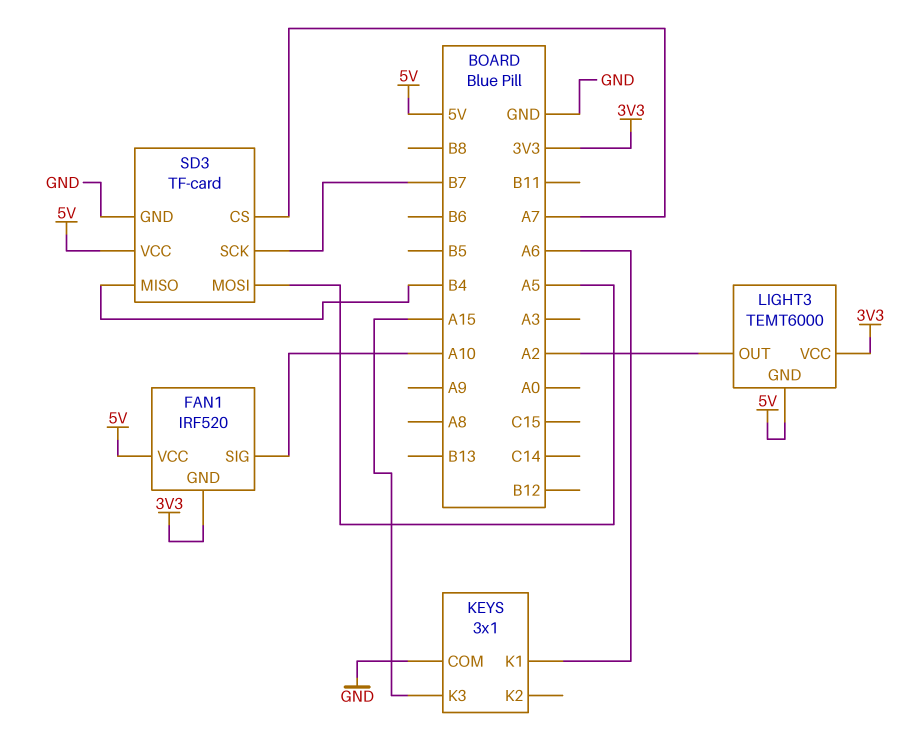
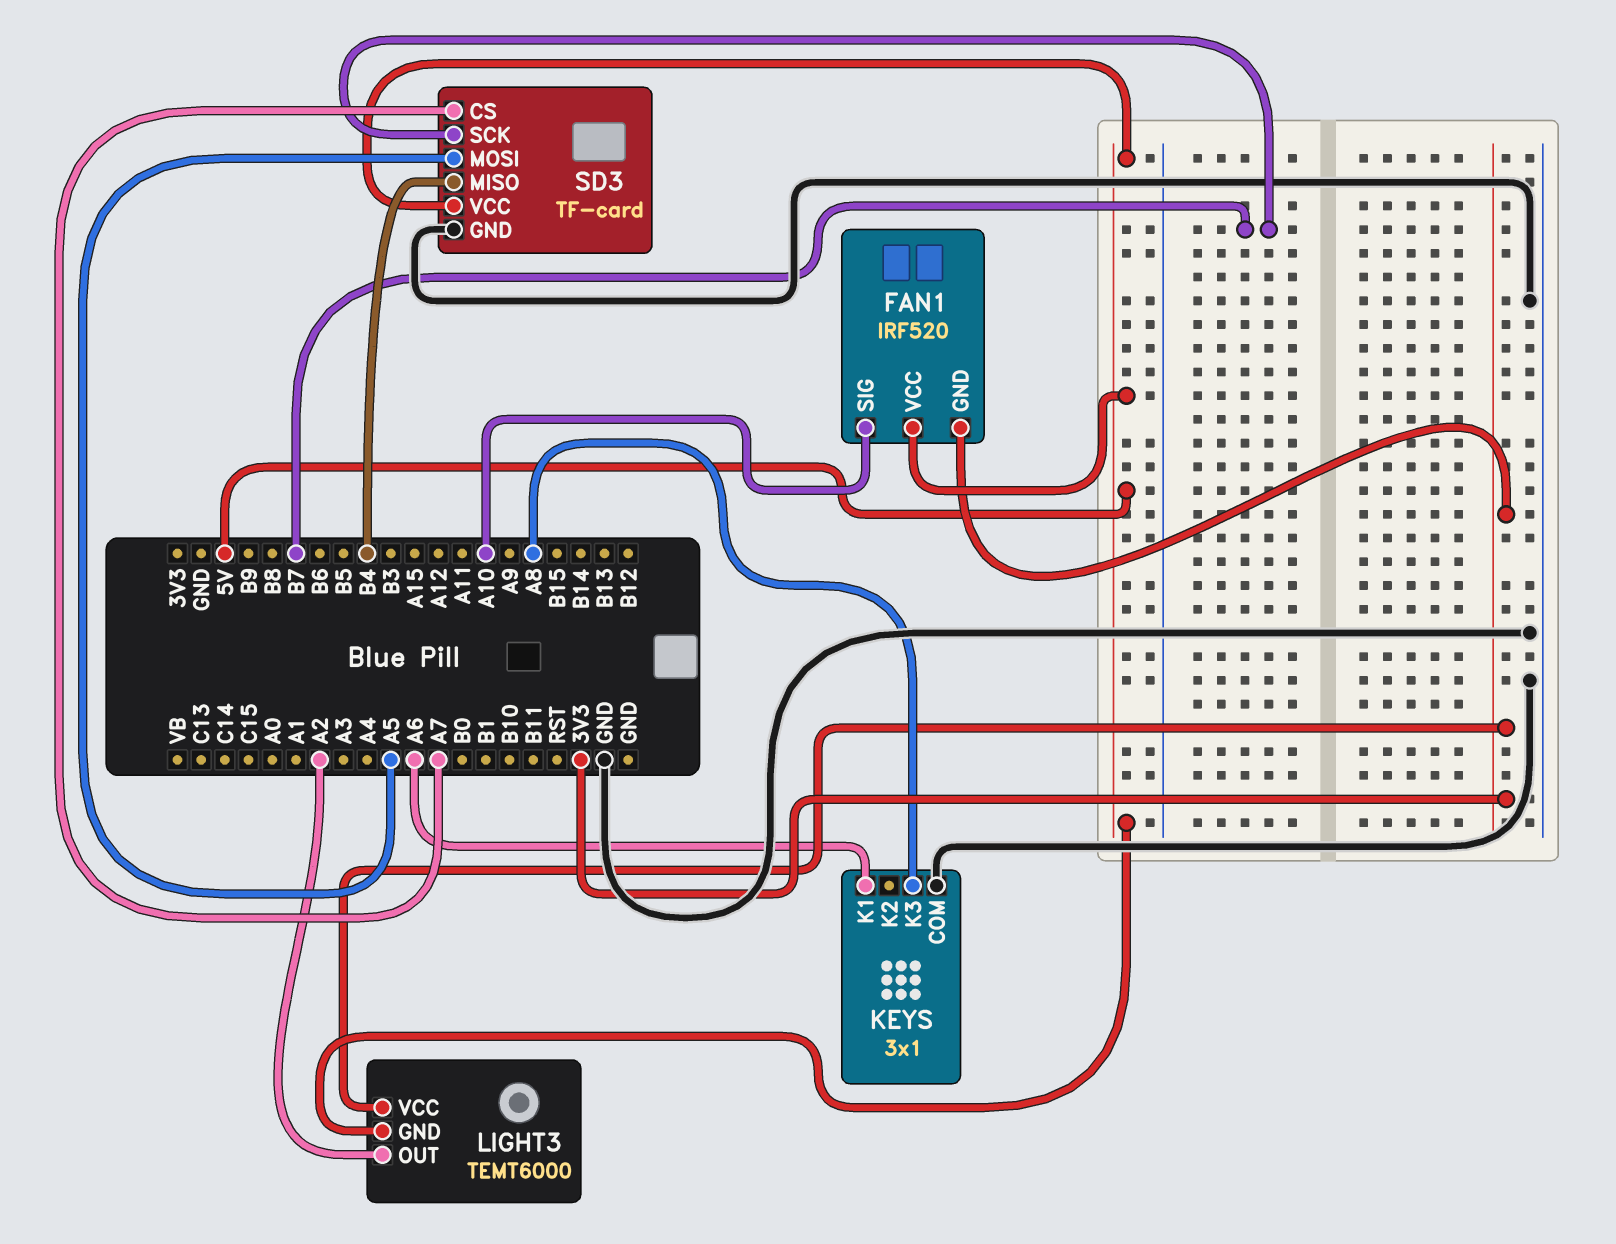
KEYS pin K3: A15 -> A8

